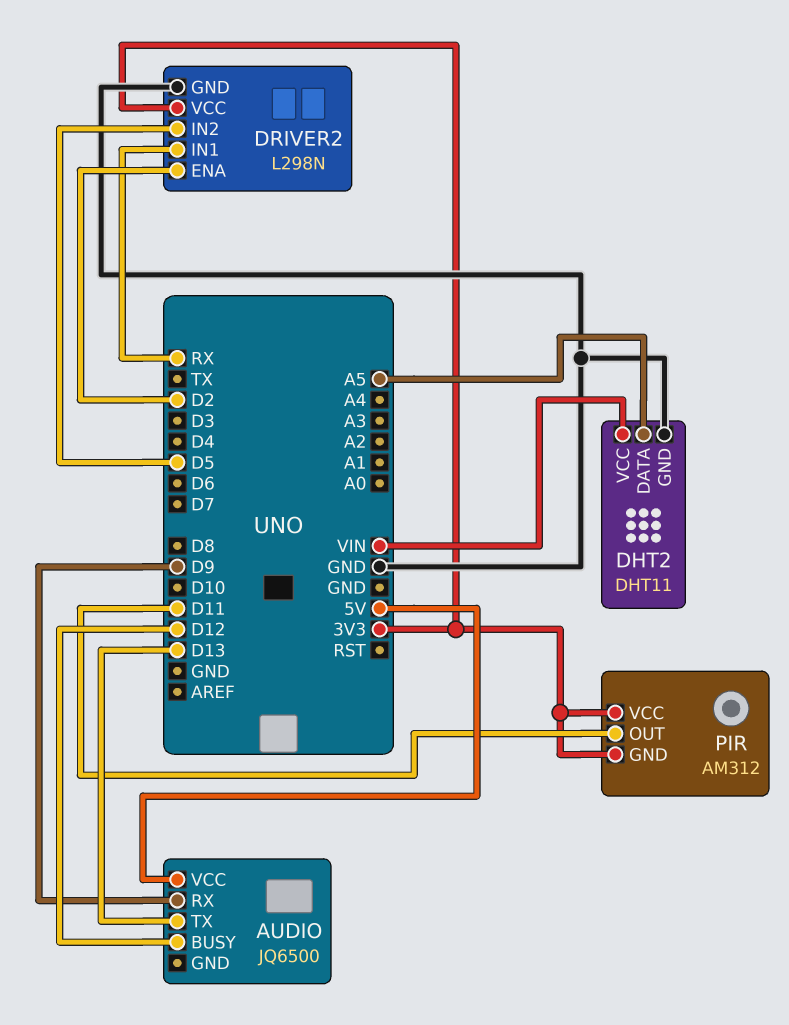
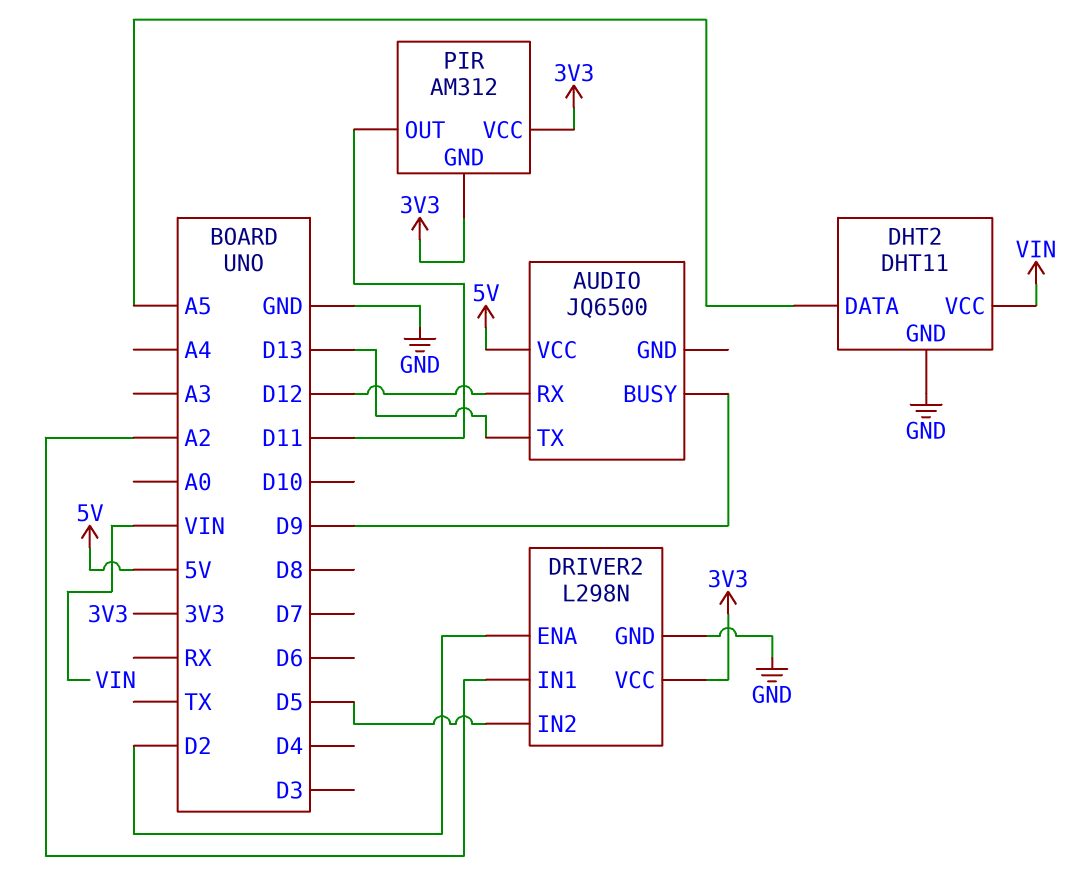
AUDIO pin BUSY: D12 -> D9
AUDIO pin RX: D9 -> D12
DRIVER2 pin IN1: RX -> A2

